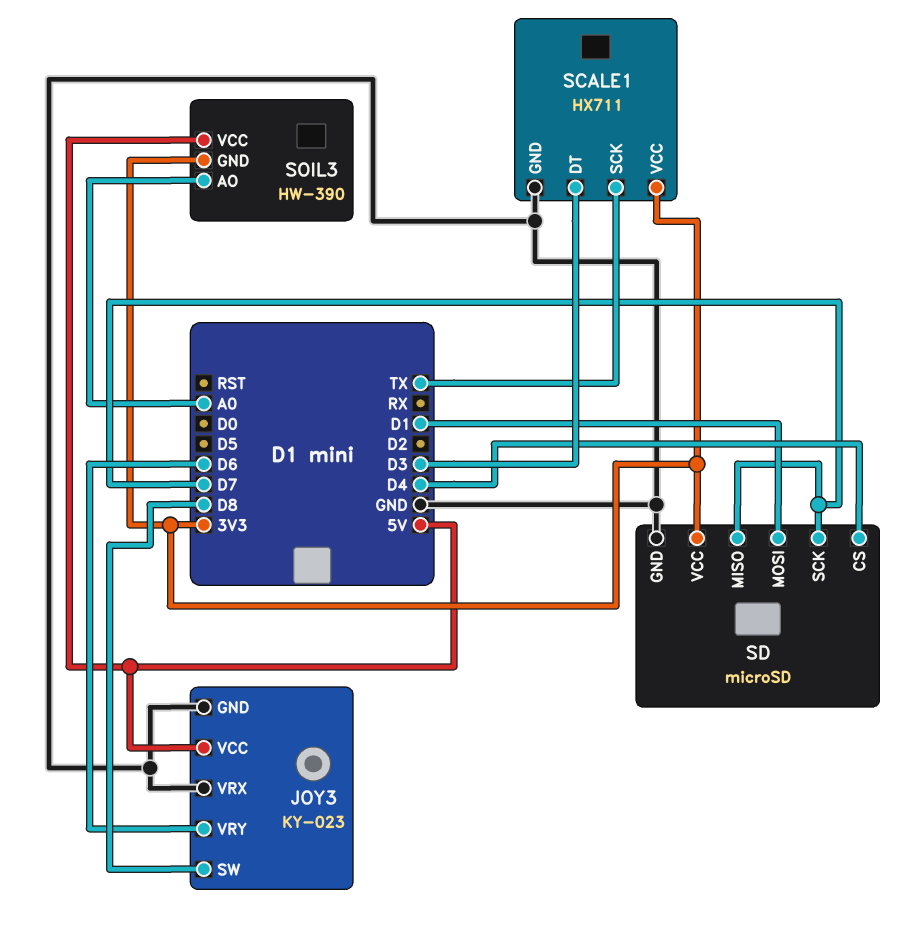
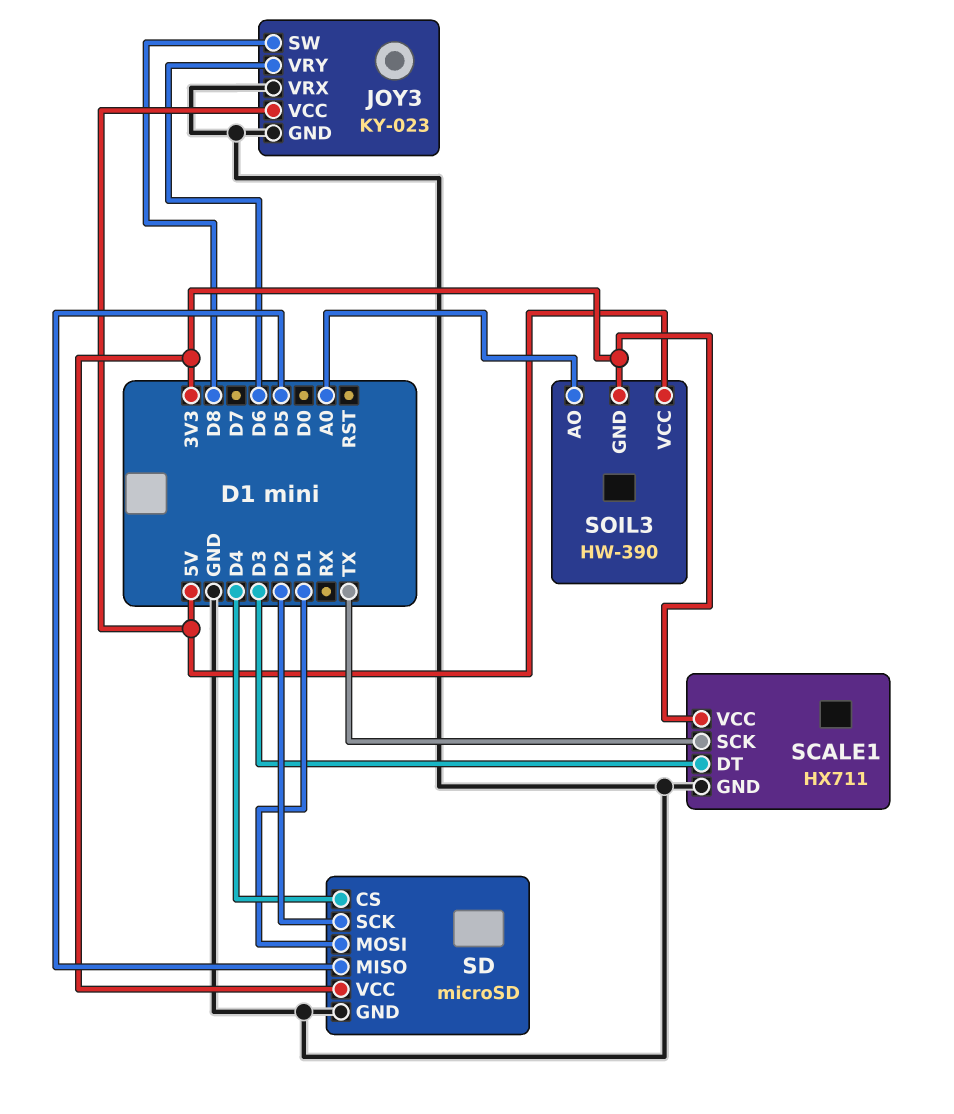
SD pin MISO: D7 -> D5
SD pin SCK: D7 -> D2

